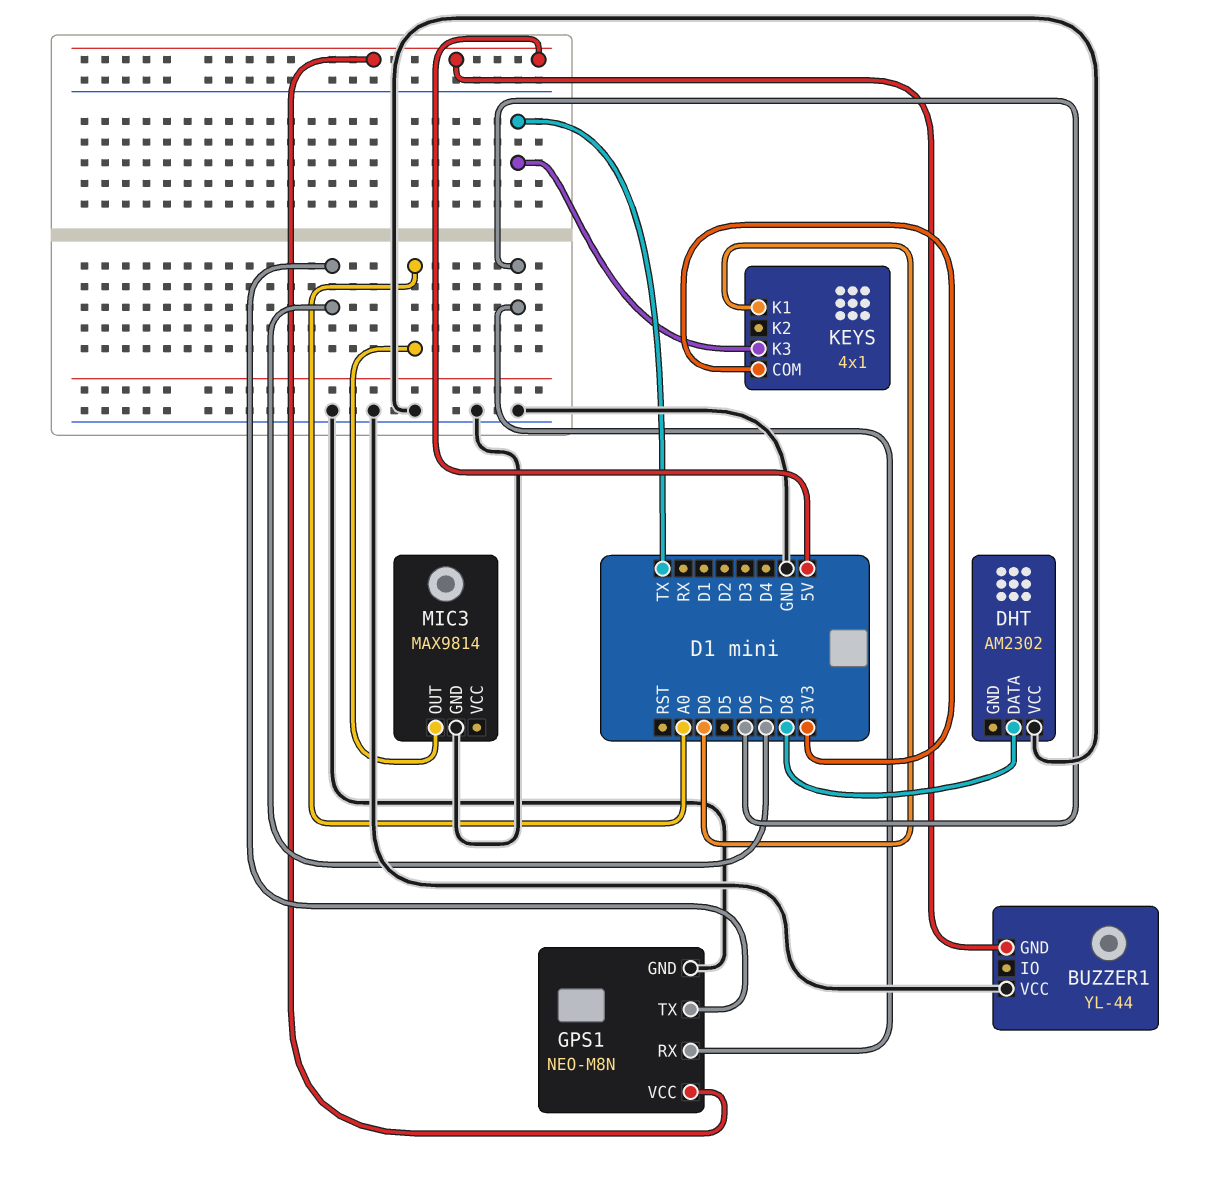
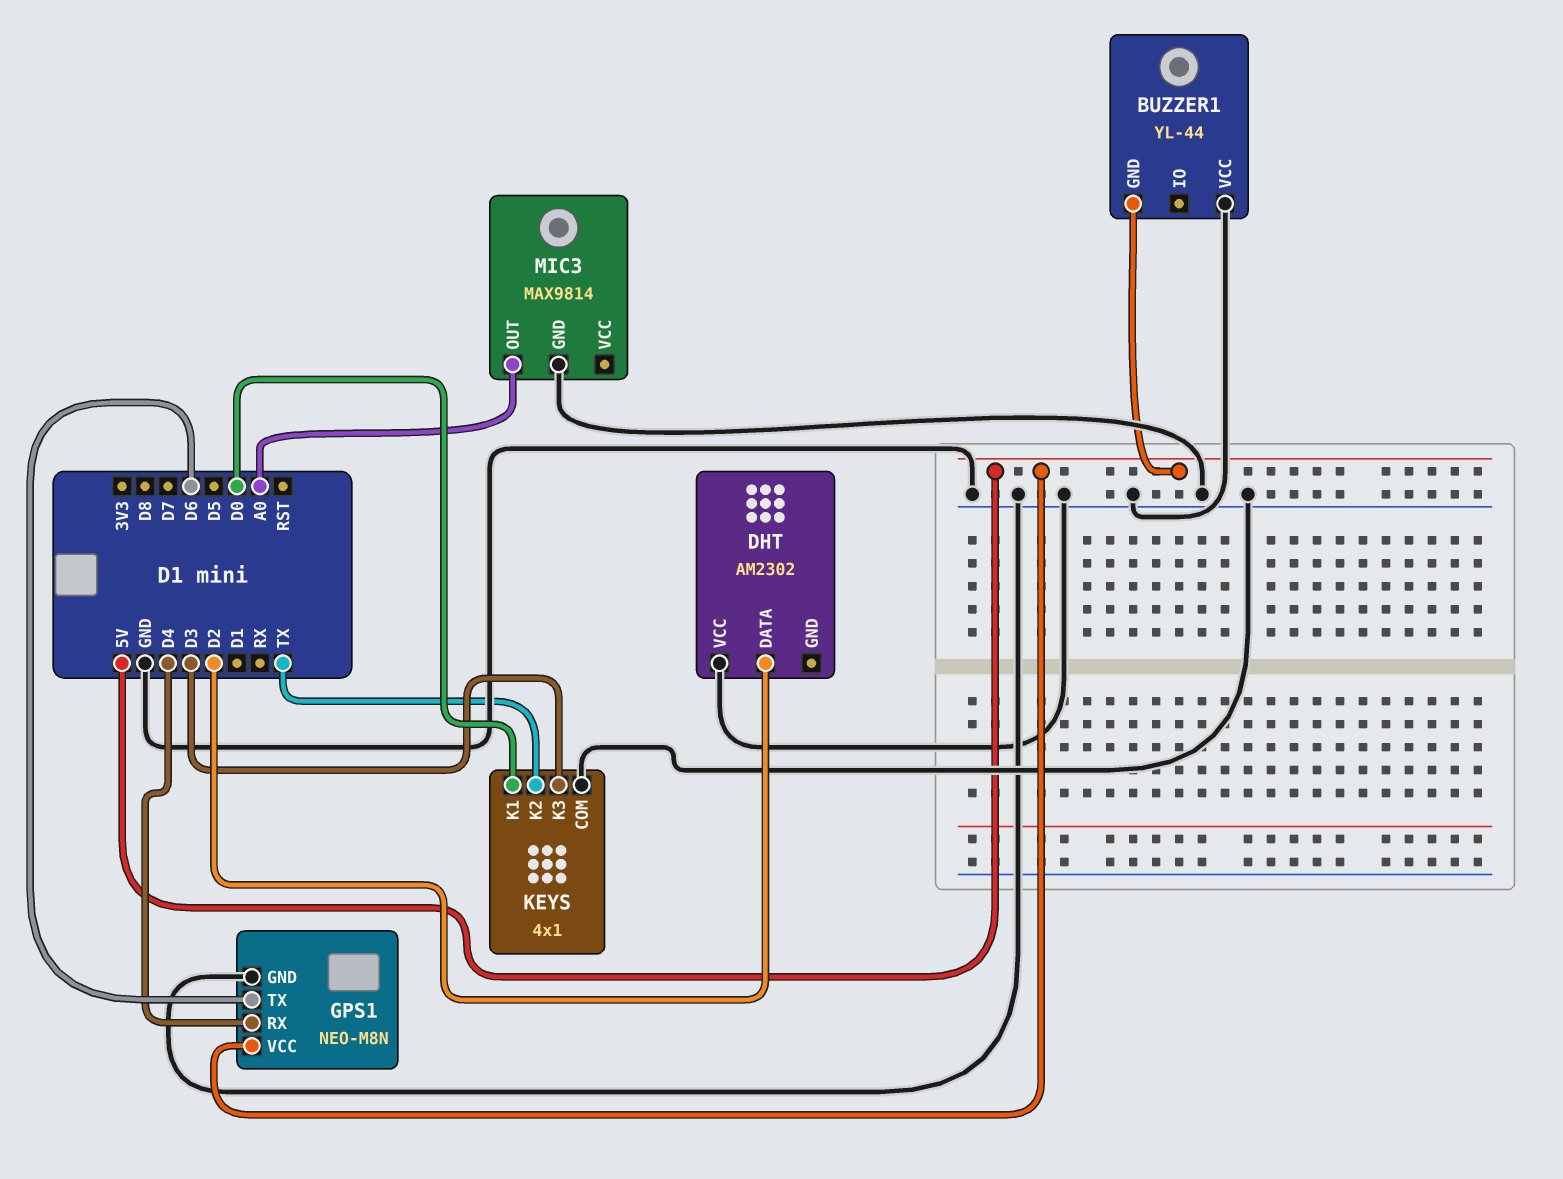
DHT pin DATA: D8 -> D2
GPS1 pin RX: D6 -> D4
GPS1 pin TX: D7 -> D6
KEYS pin COM: 3V3 -> GND
KEYS pin K2: none -> TX
KEYS pin K3: TX -> D3

